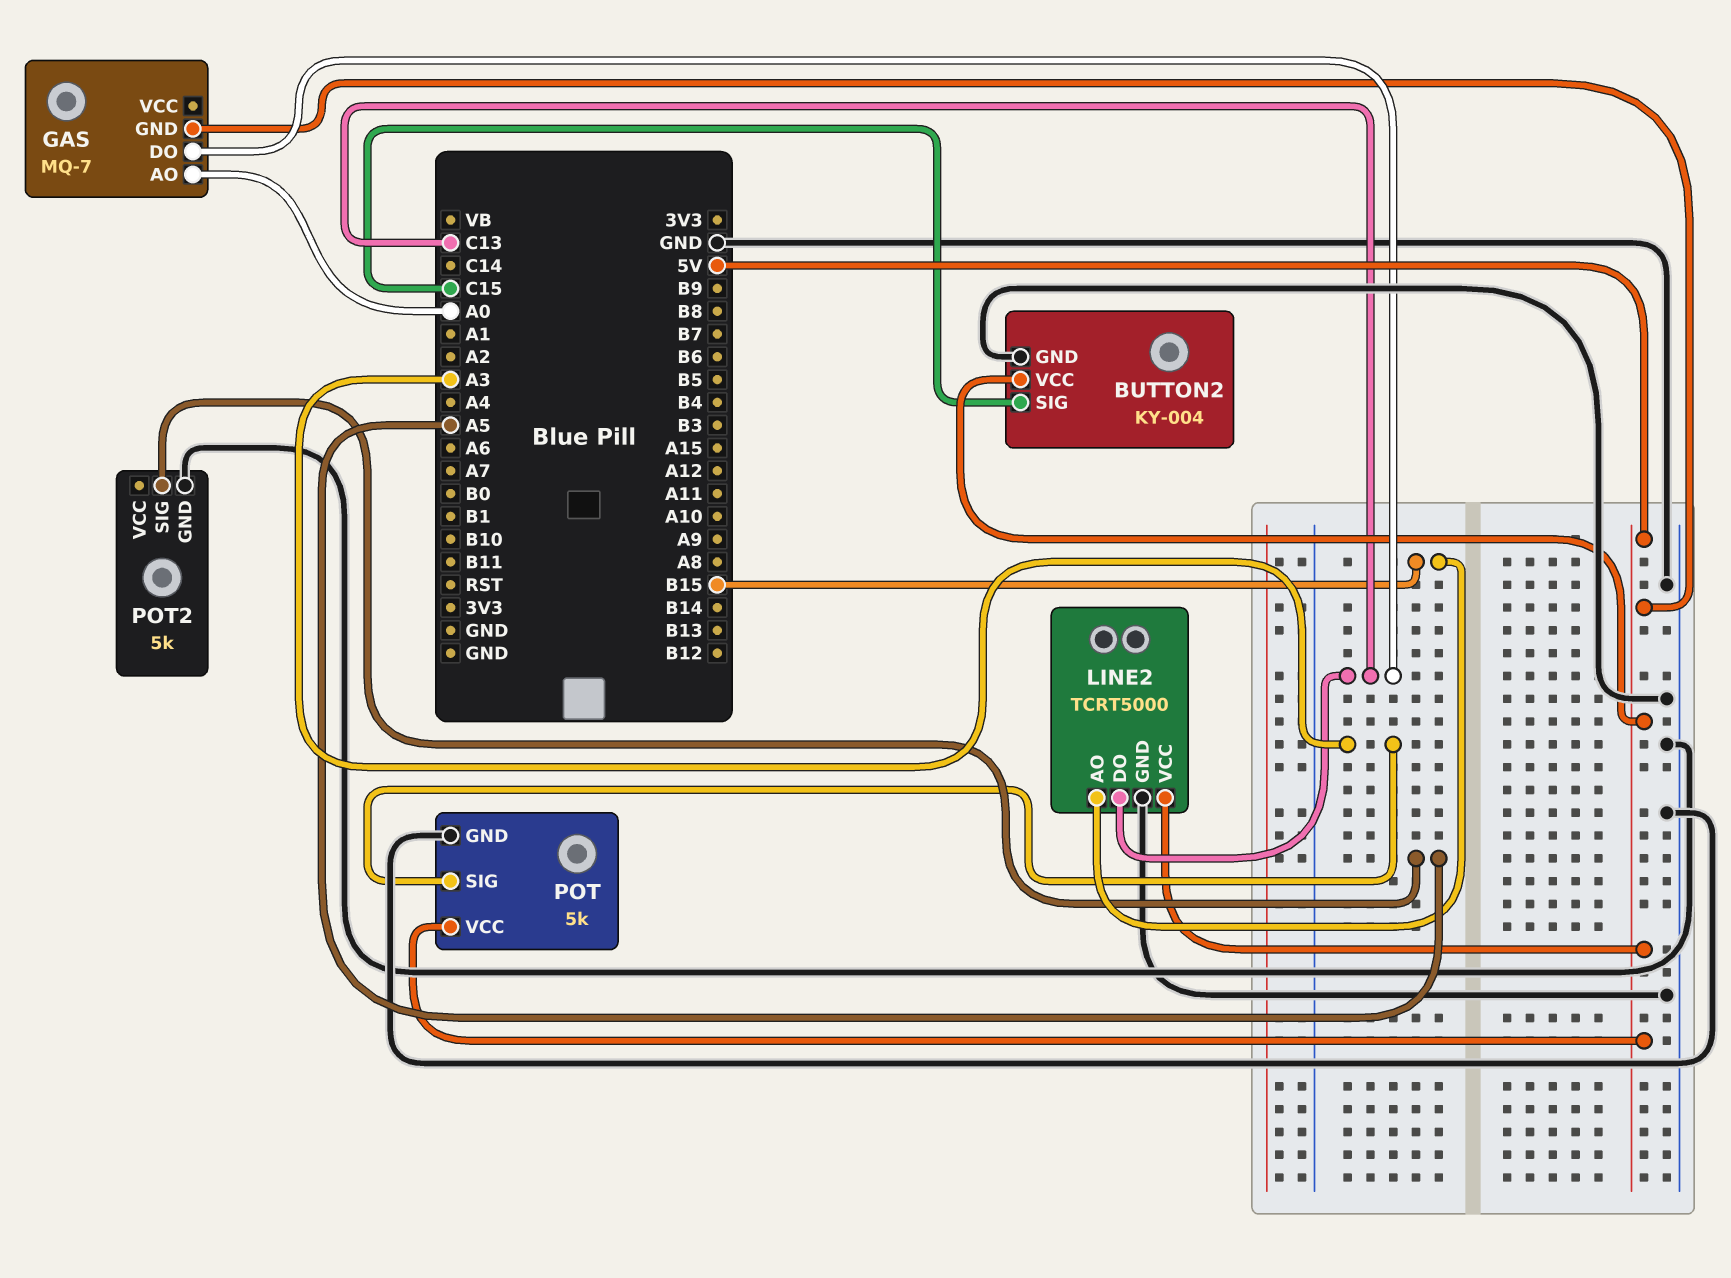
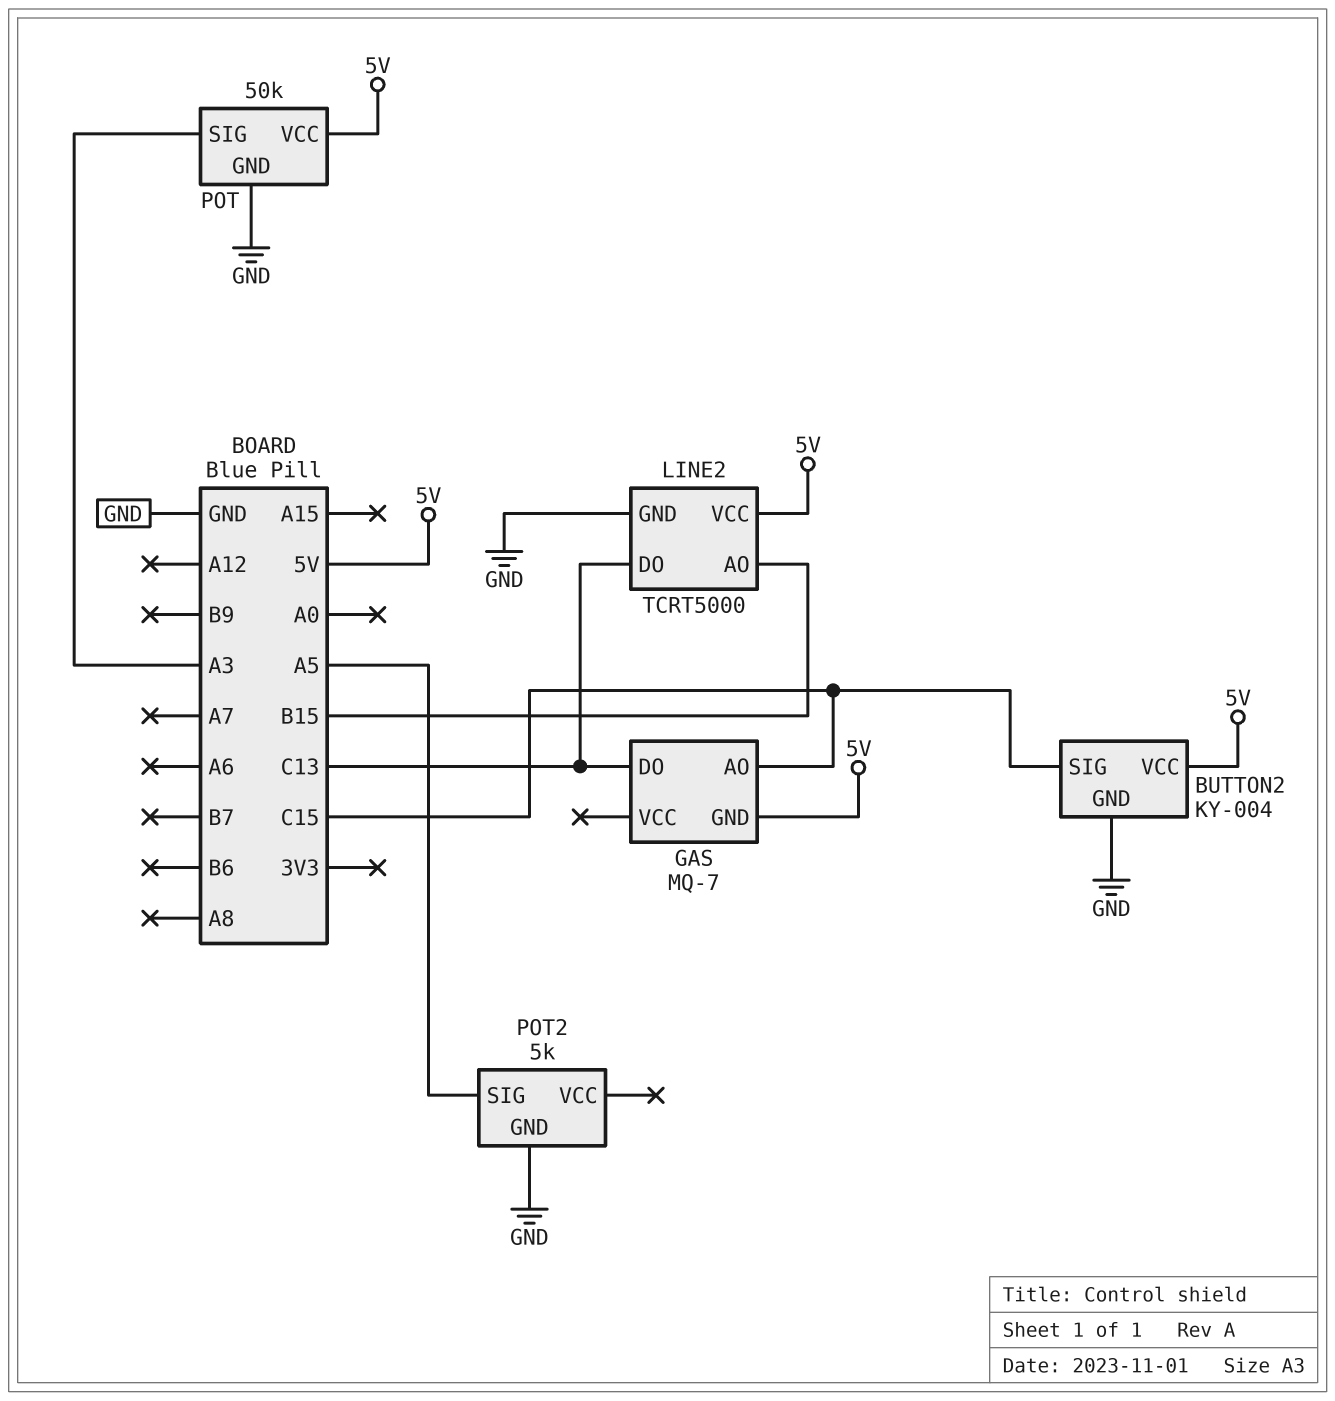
GAS pin AO: A0 -> C15
POT: 5k -> 50k

